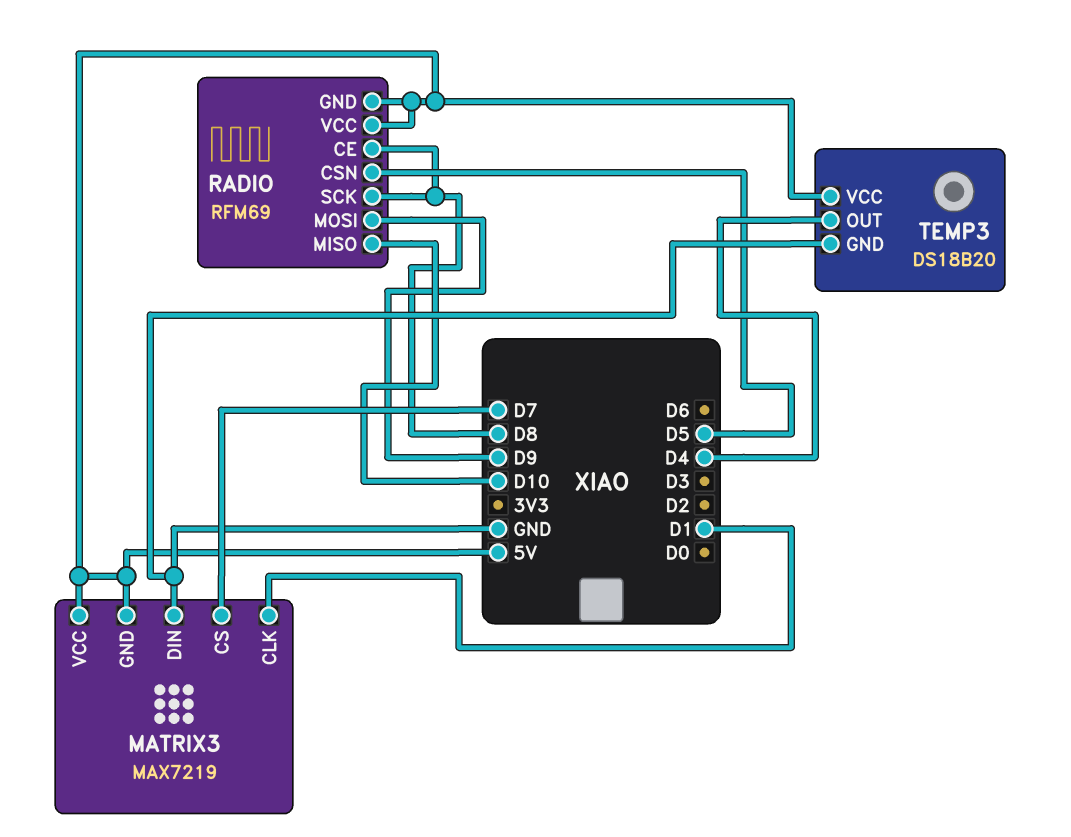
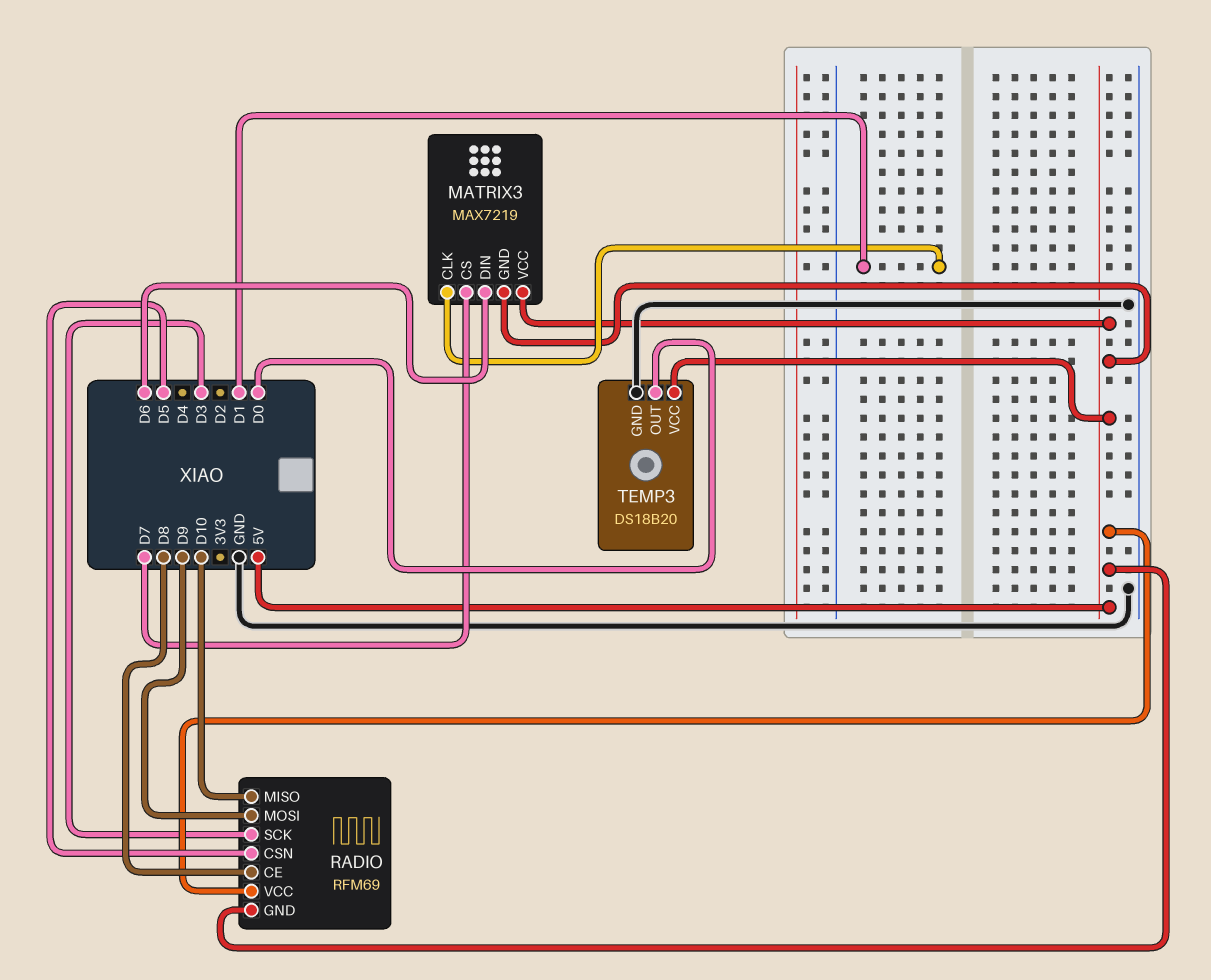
MATRIX3 pin DIN: GND -> D6
RADIO pin SCK: D8 -> D3
TEMP3 pin OUT: D4 -> D0

